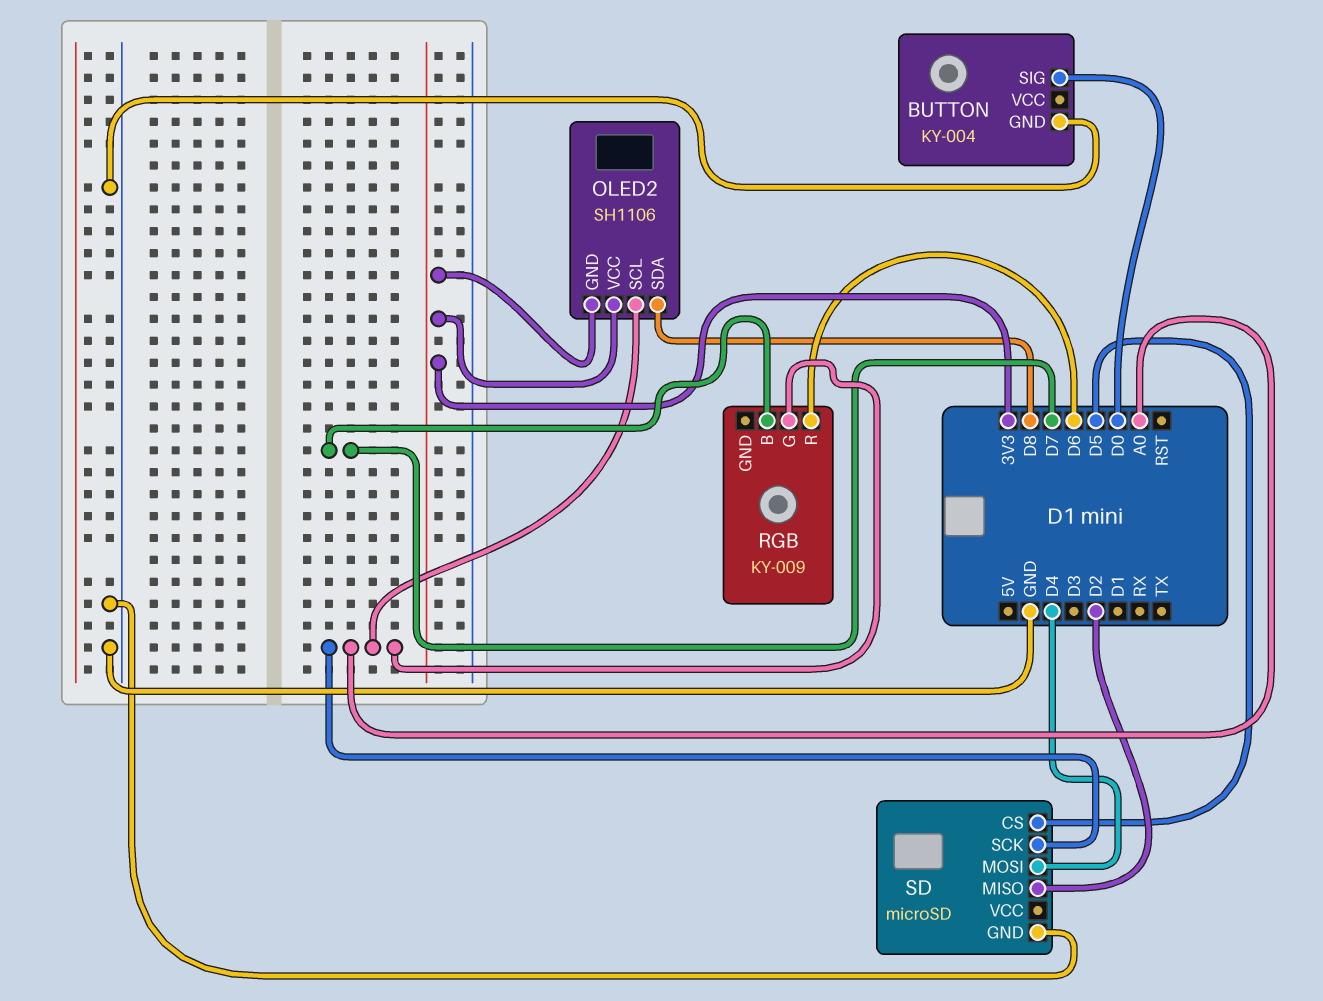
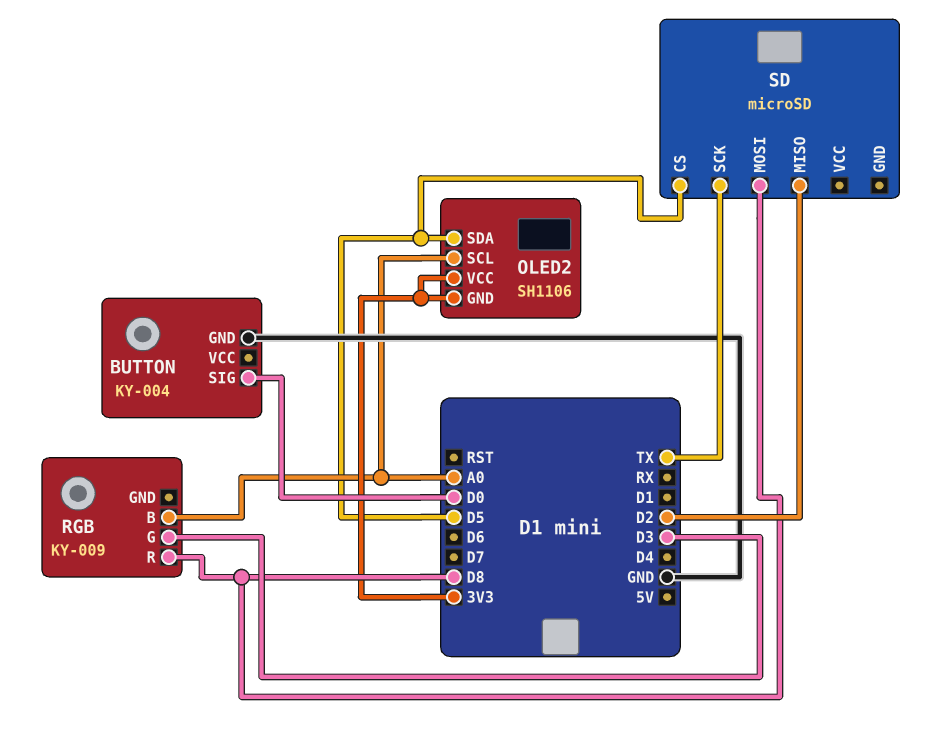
OLED2 pin SDA: D8 -> D5
RGB pin B: D7 -> A0
RGB pin G: A0 -> D3
RGB pin R: D6 -> D8
SD pin GND: GND -> none
SD pin MOSI: D4 -> D8
SD pin SCK: A0 -> TX

